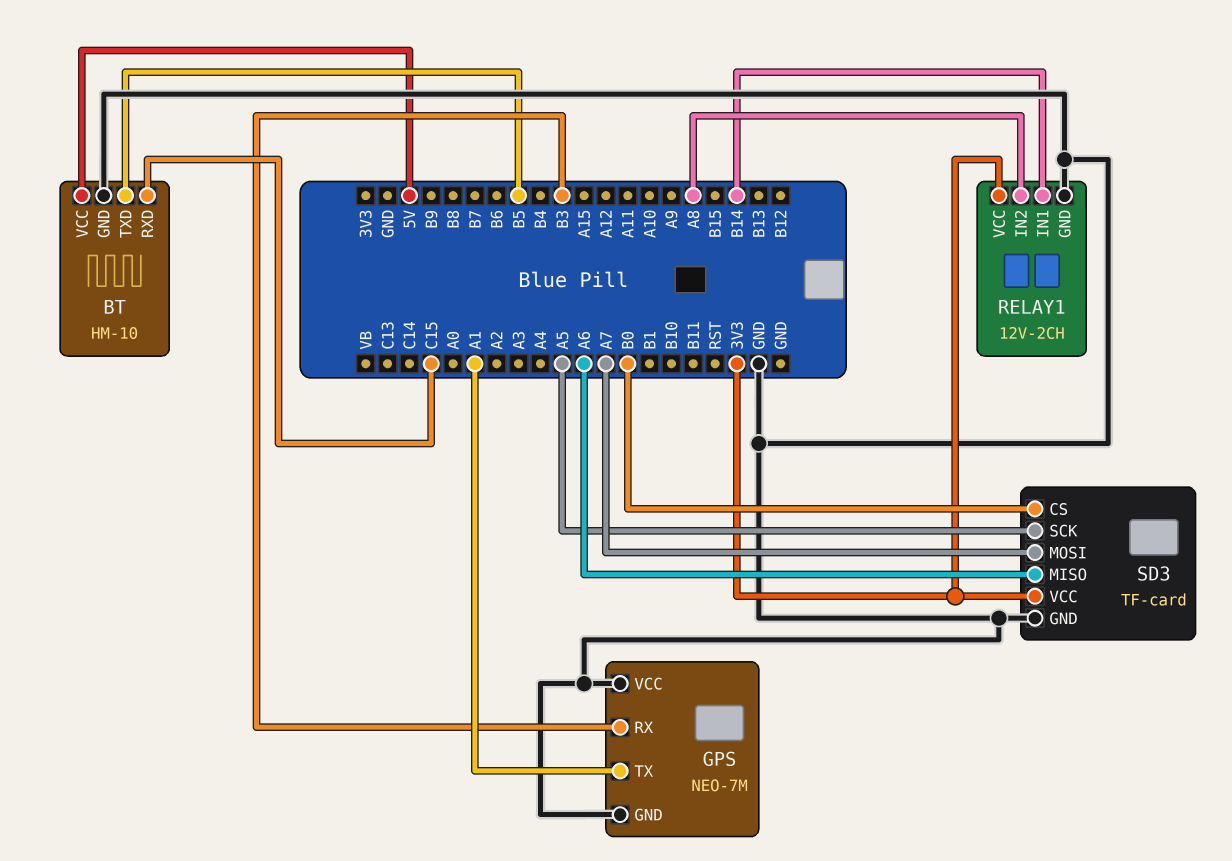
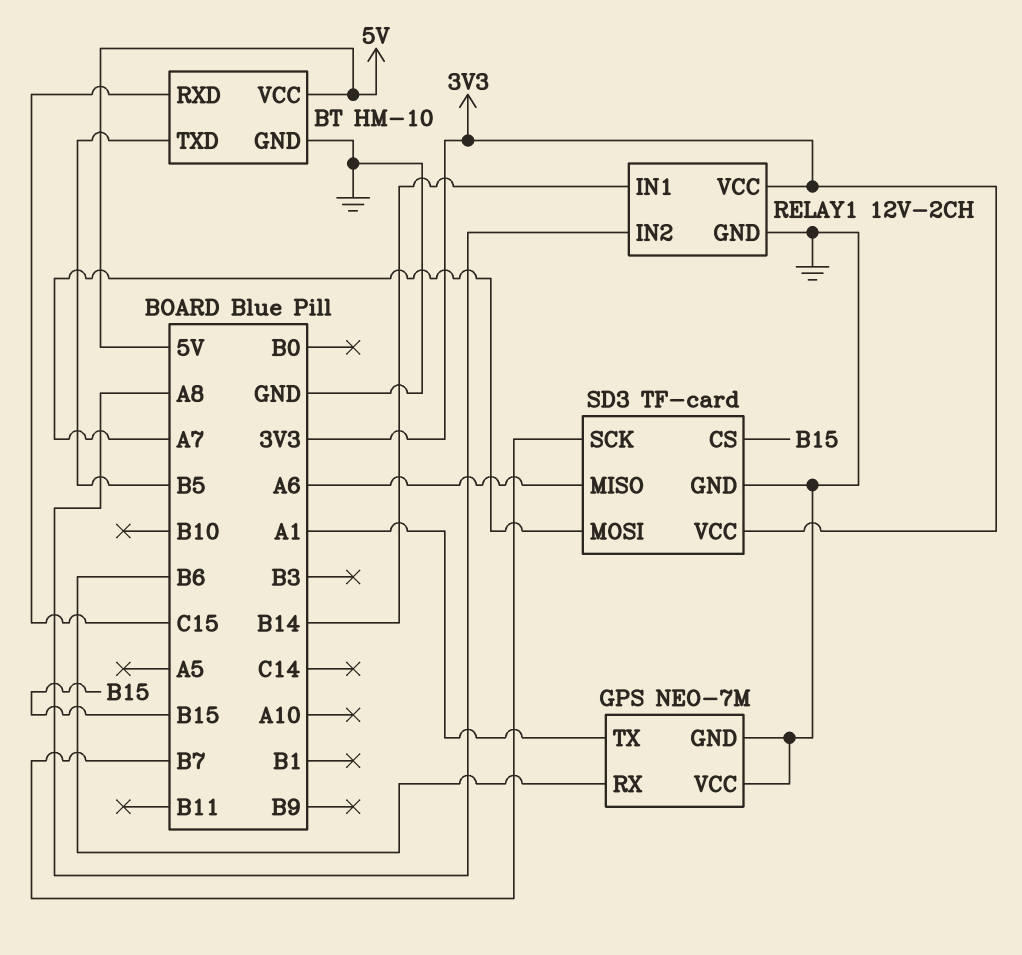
GPS pin RX: B3 -> B6
SD3 pin CS: B0 -> B15
SD3 pin SCK: A5 -> B7

